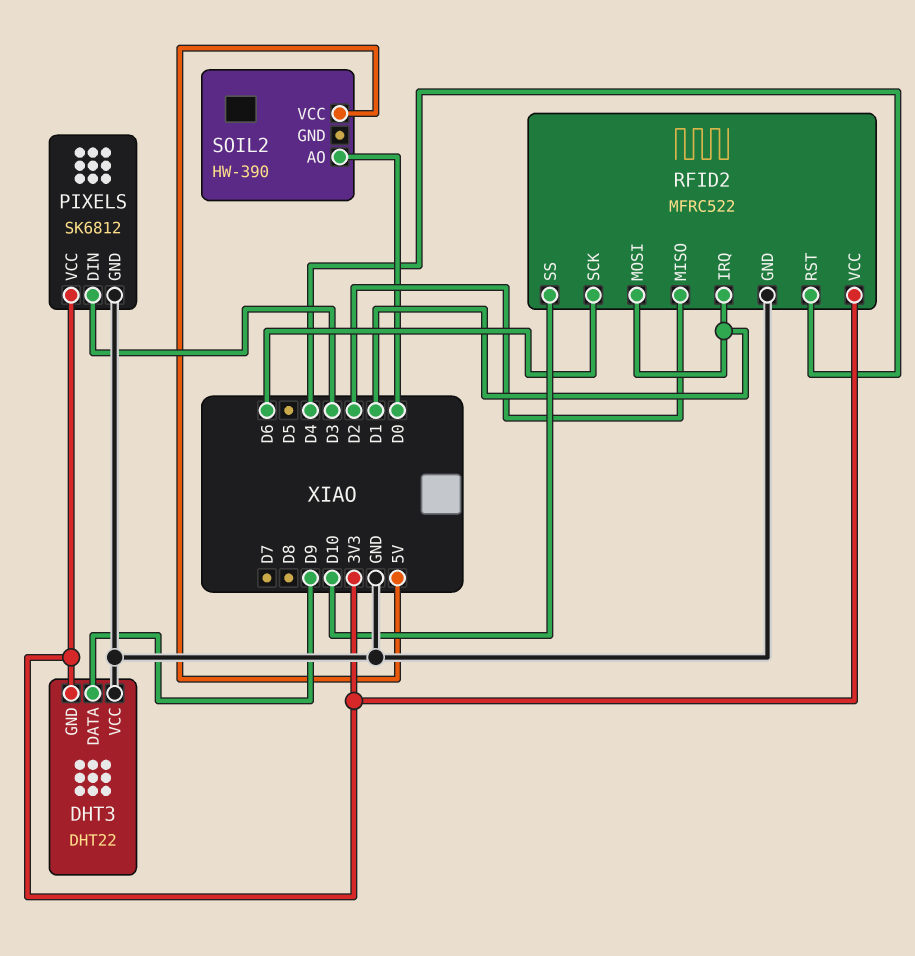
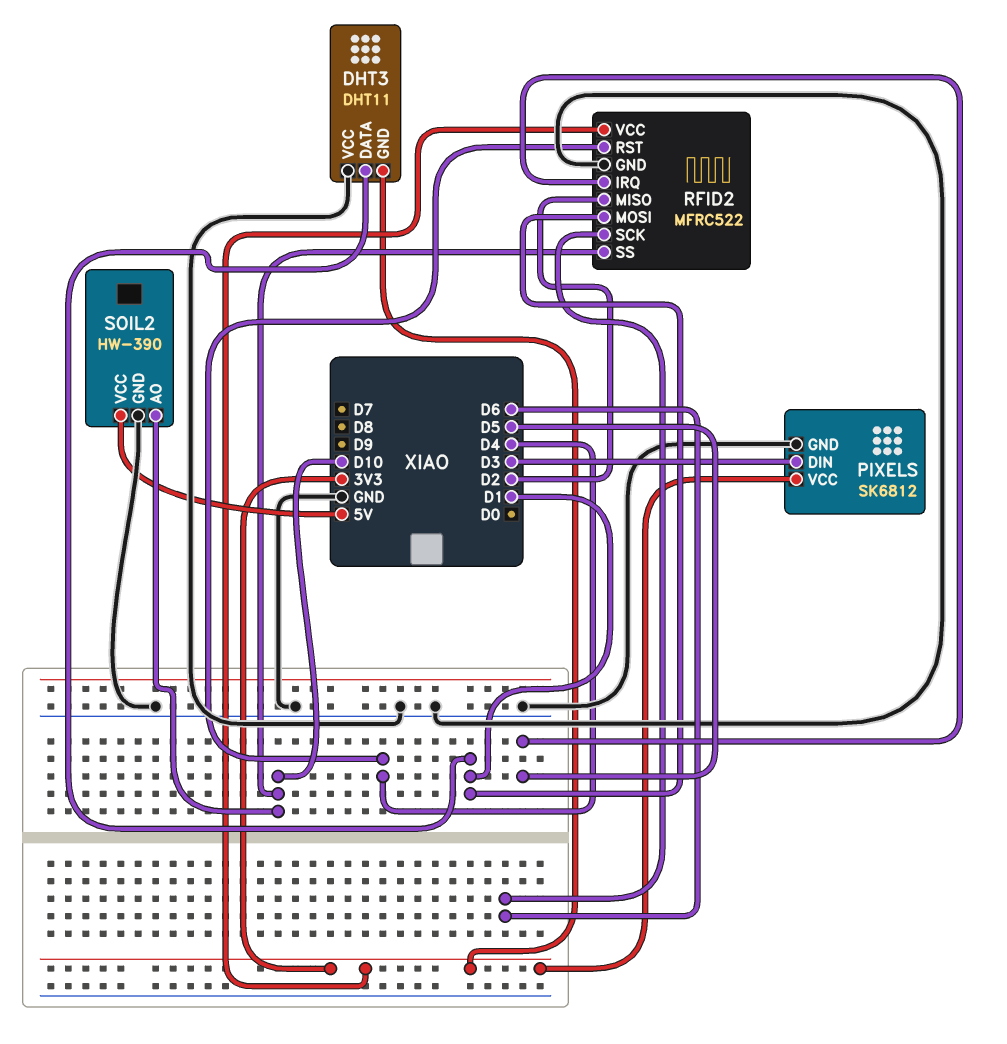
DHT3: DHT22 -> DHT11
DHT3 pin DATA: D9 -> D1
RFID2 pin IRQ: D1 -> D5
SOIL2 pin AO: D0 -> D10
SOIL2 pin GND: none -> GND

